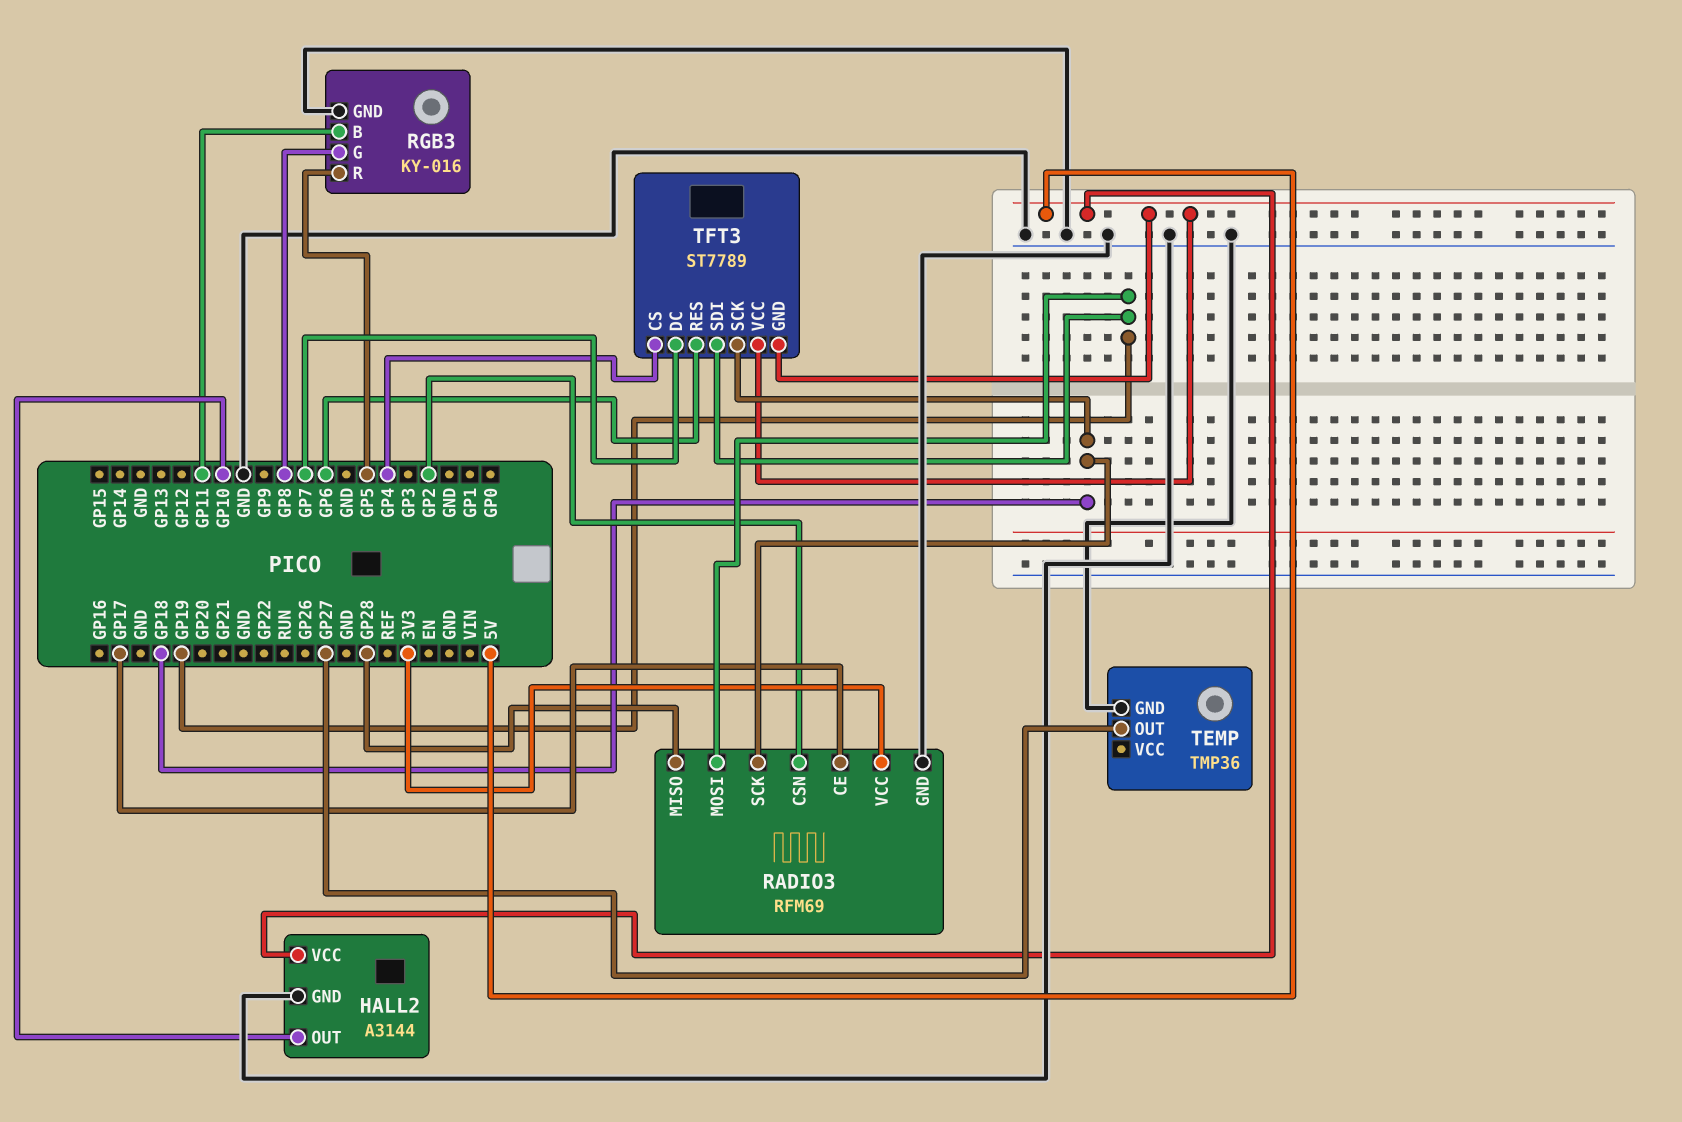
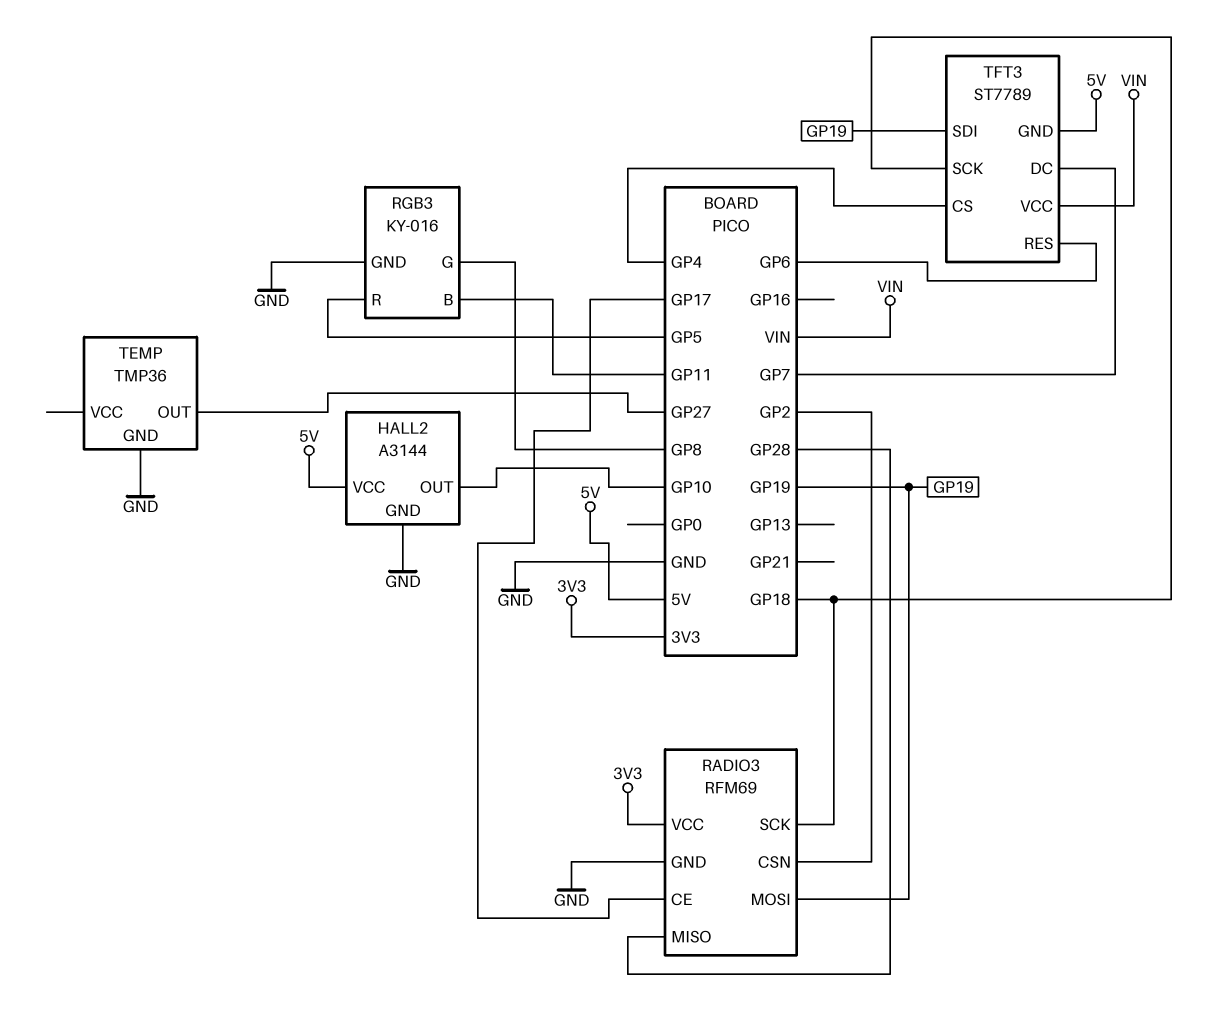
TFT3 pin VCC: 5V -> VIN

